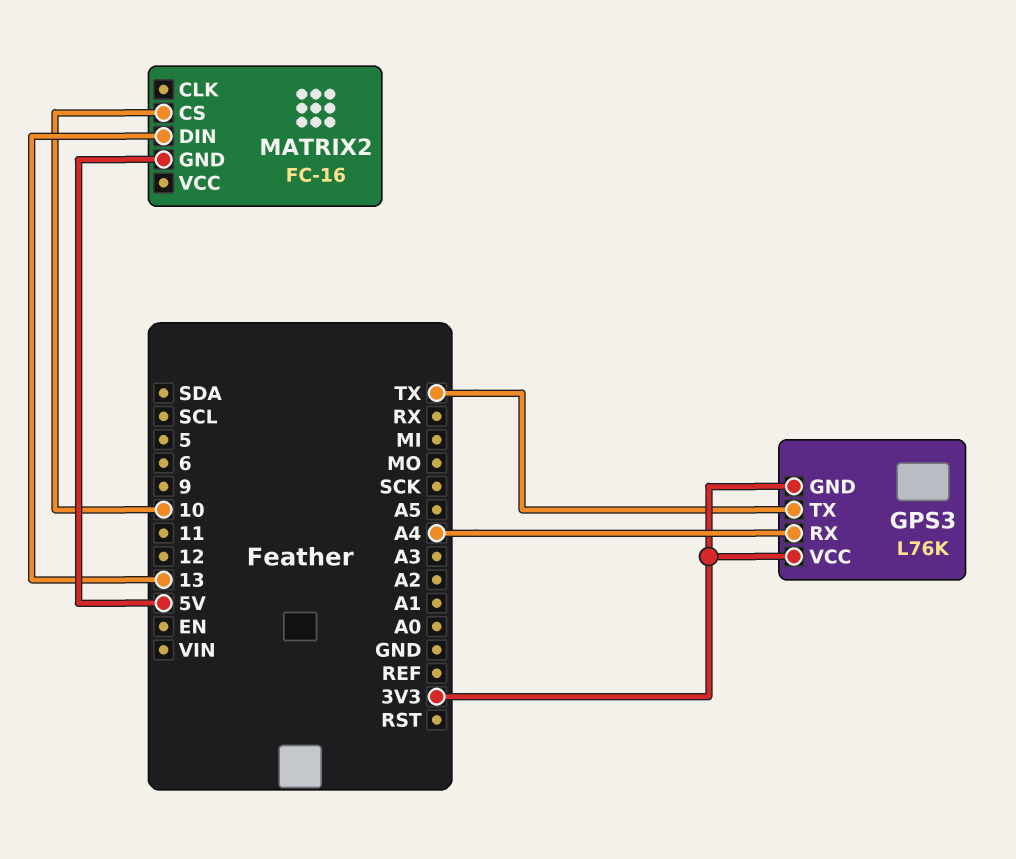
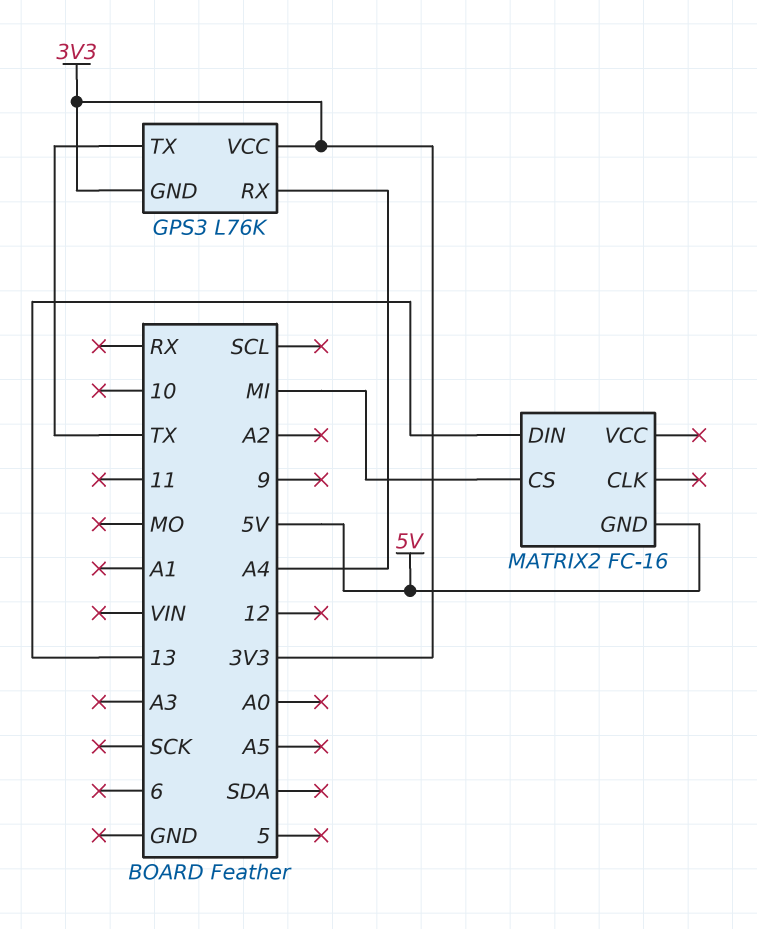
MATRIX2 pin CS: 10 -> MI

